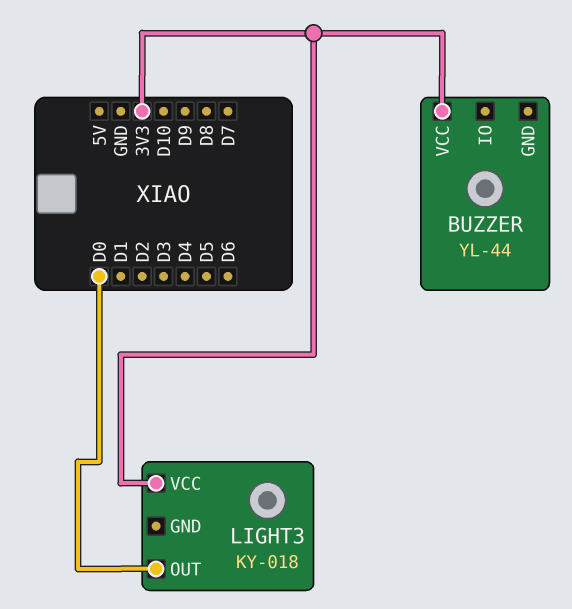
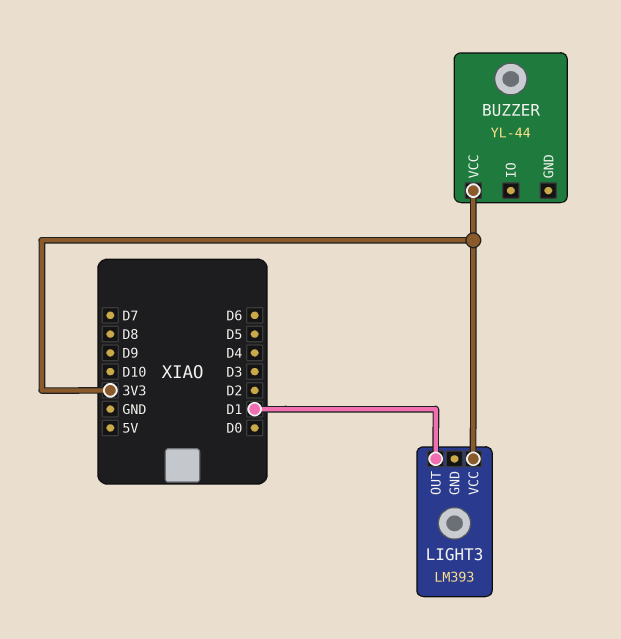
LIGHT3: KY-018 -> LM393
LIGHT3 pin OUT: D0 -> D1

